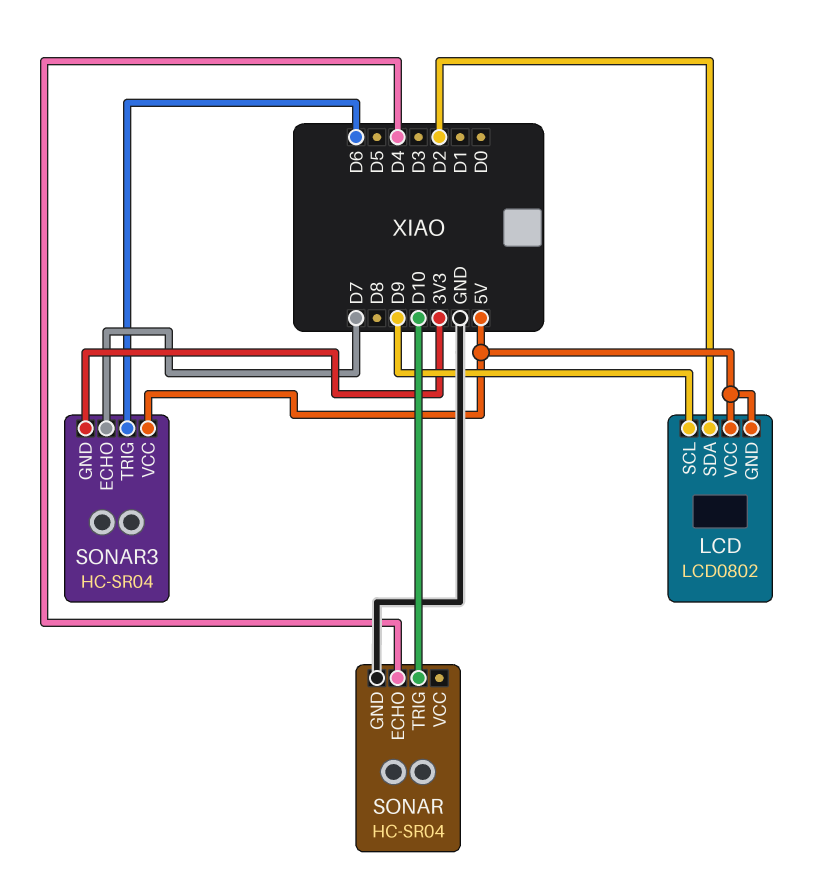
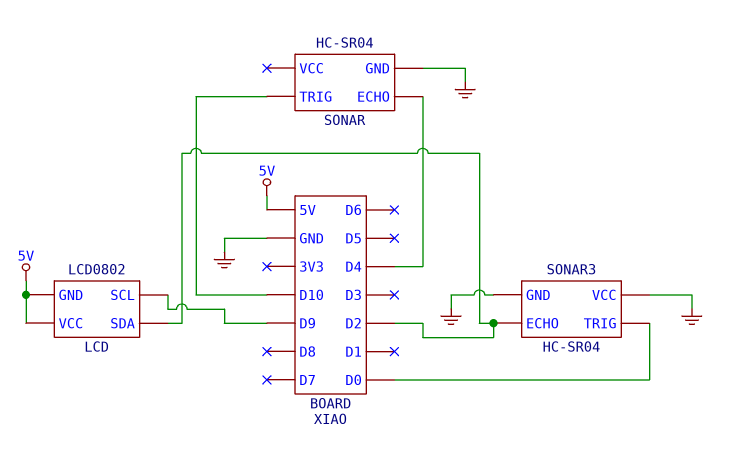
SONAR3 pin ECHO: D7 -> D2
SONAR3 pin GND: 3V3 -> GND
SONAR3 pin TRIG: D6 -> D0
SONAR3 pin VCC: 5V -> GND

